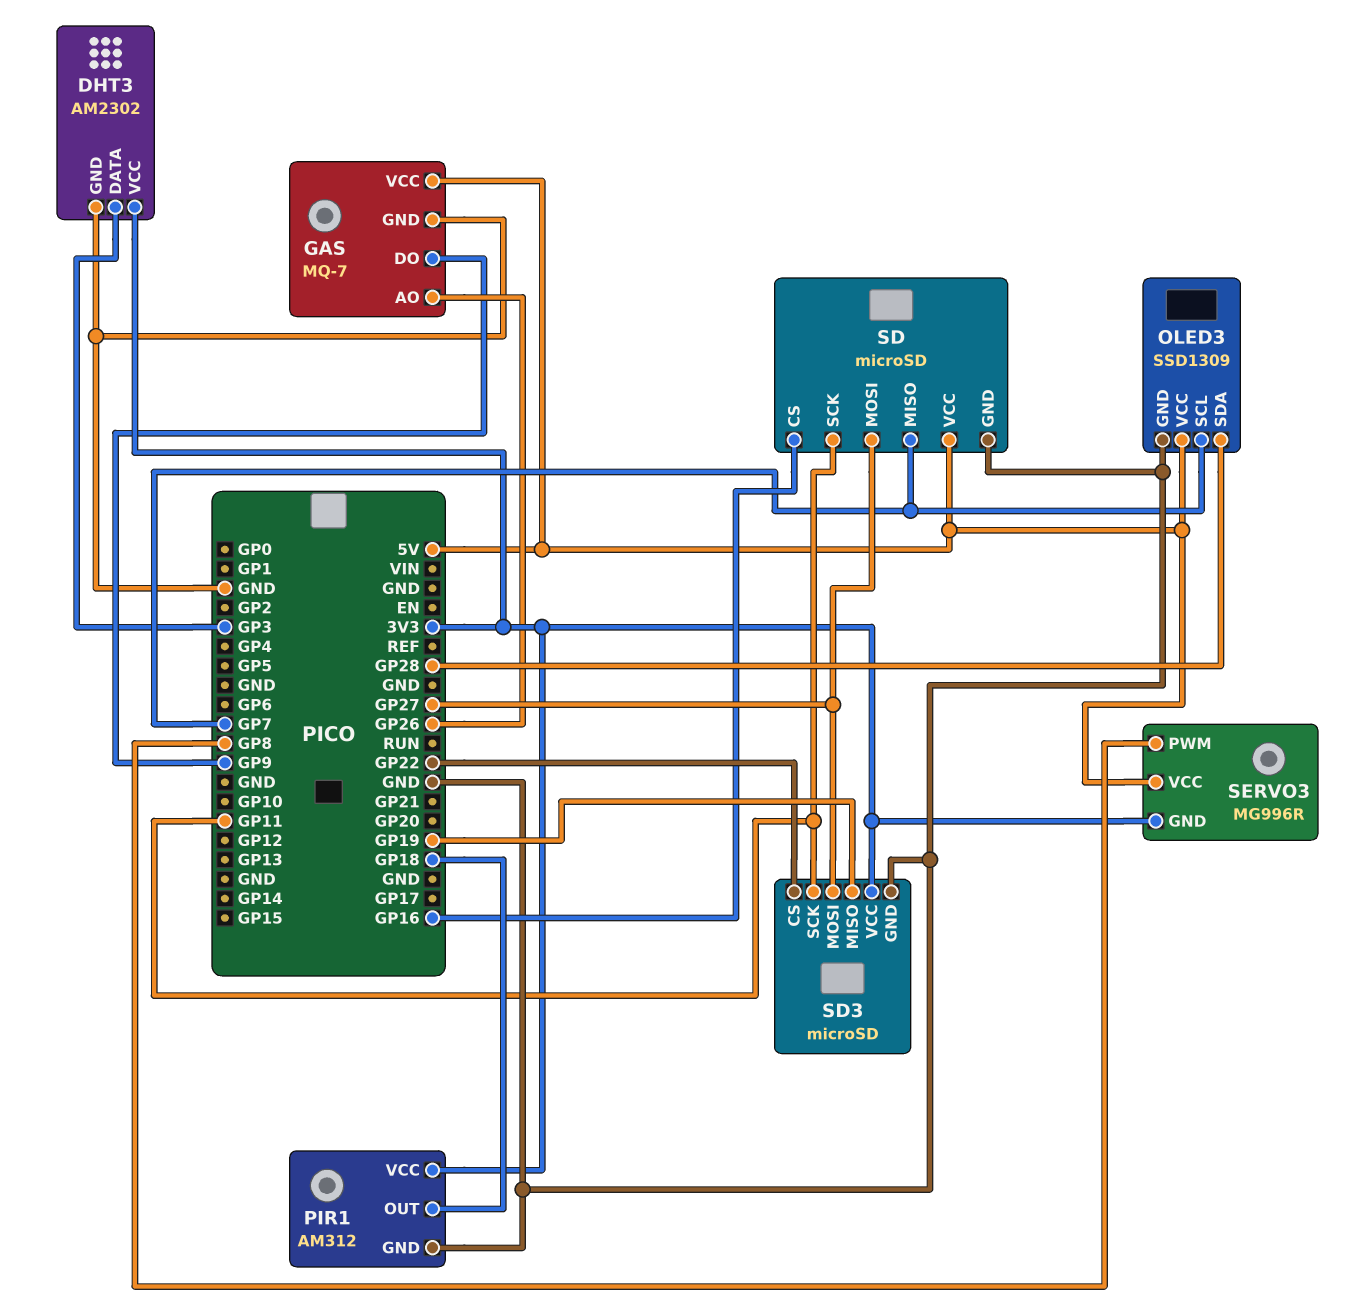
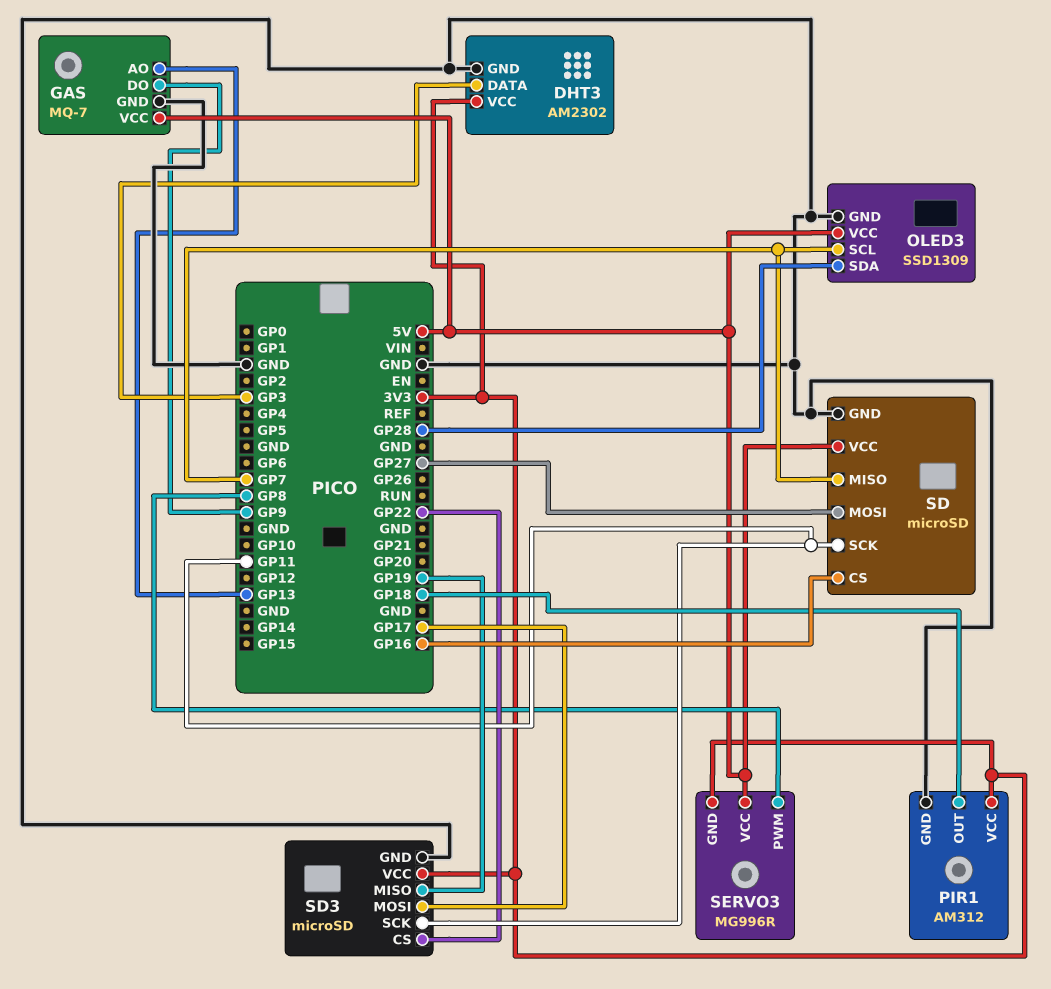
GAS pin AO: GP26 -> GP13
SD3 pin MOSI: GP27 -> GP17

